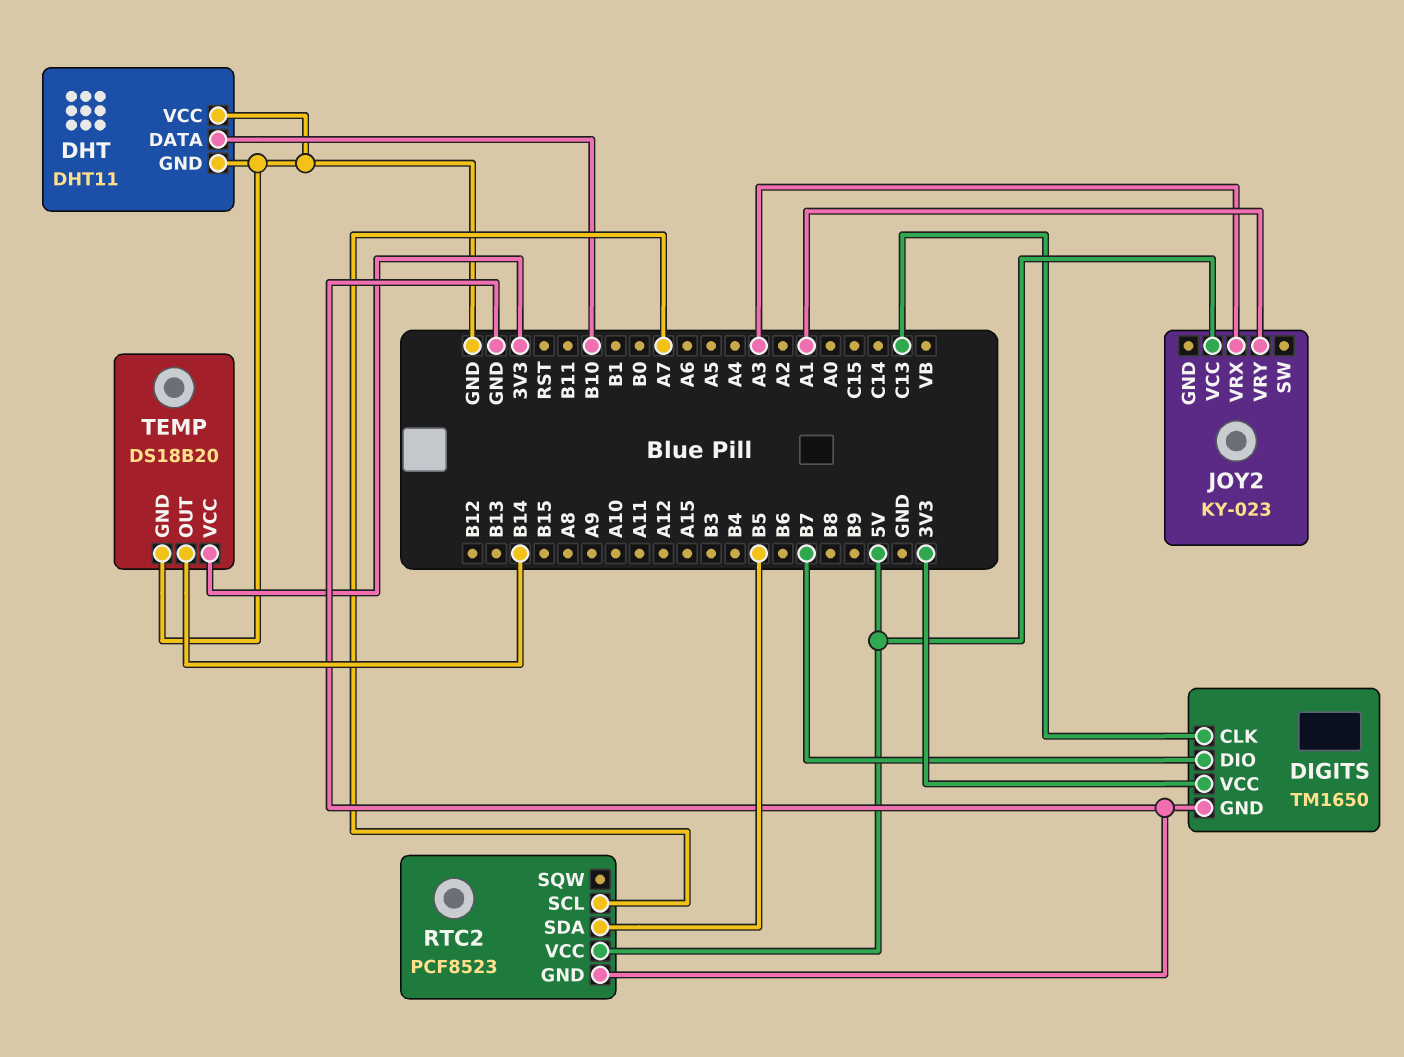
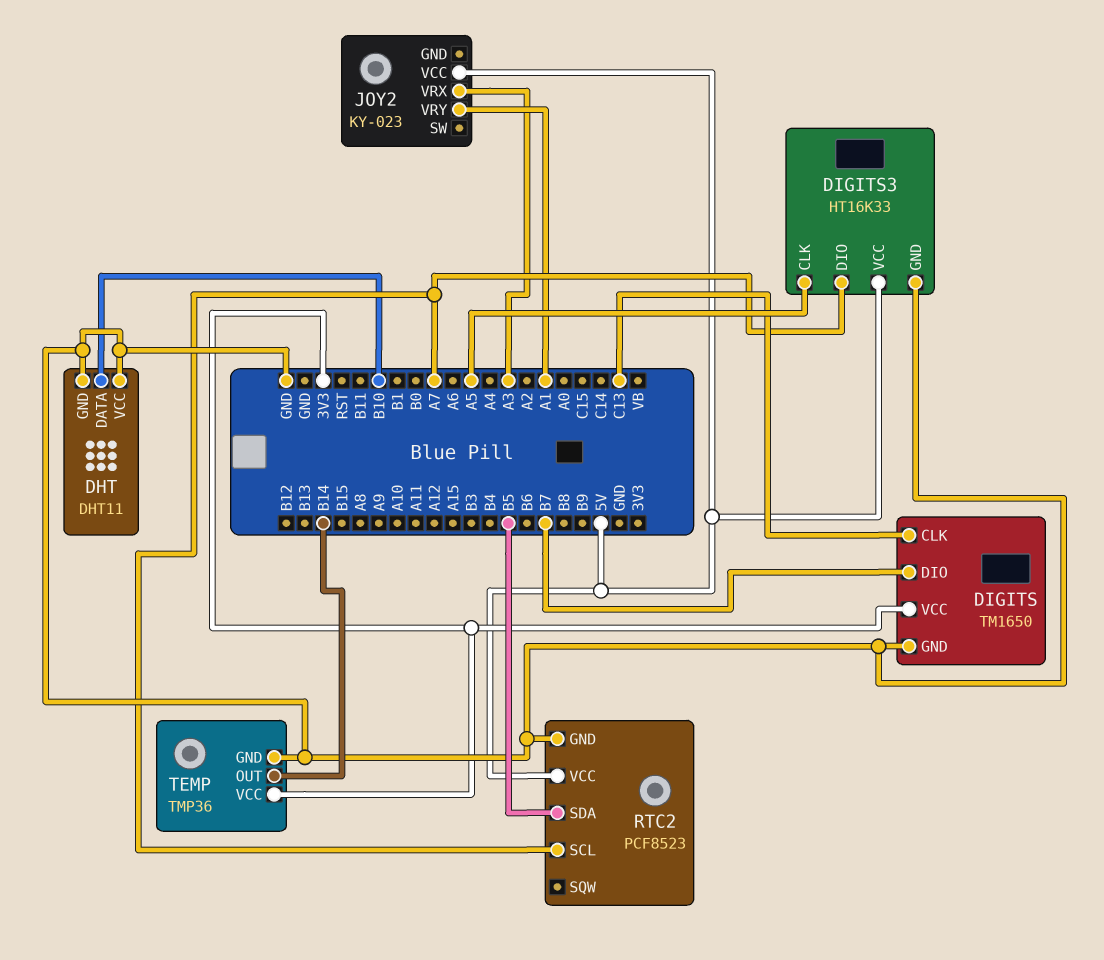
DIGITS3: none -> HT16K33
DIGITS3 pin CLK: none -> A5
DIGITS3 pin DIO: none -> A7
DIGITS3 pin GND: none -> GND
DIGITS3 pin VCC: none -> 5V
TEMP: DS18B20 -> TMP36

